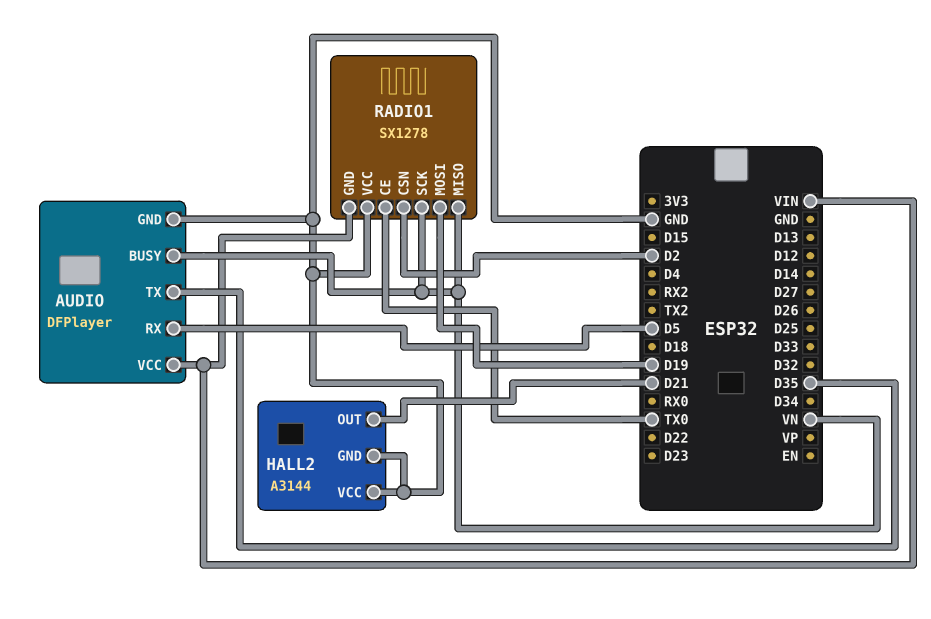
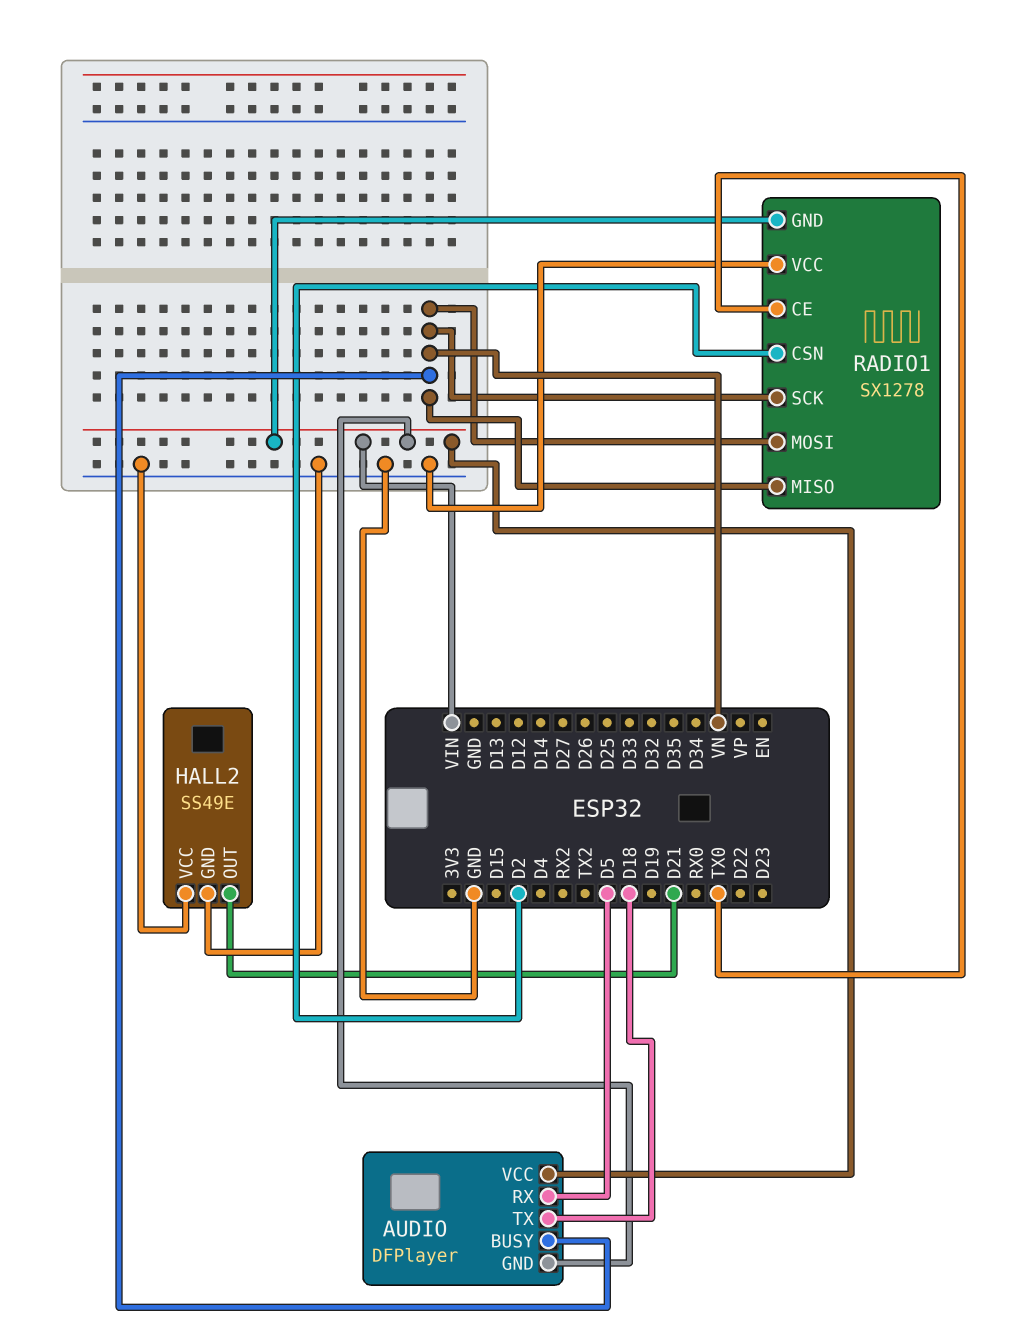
AUDIO pin GND: GND -> VIN
AUDIO pin TX: D35 -> D18
HALL2: A3144 -> SS49E
RADIO1 pin MOSI: D19 -> VN

